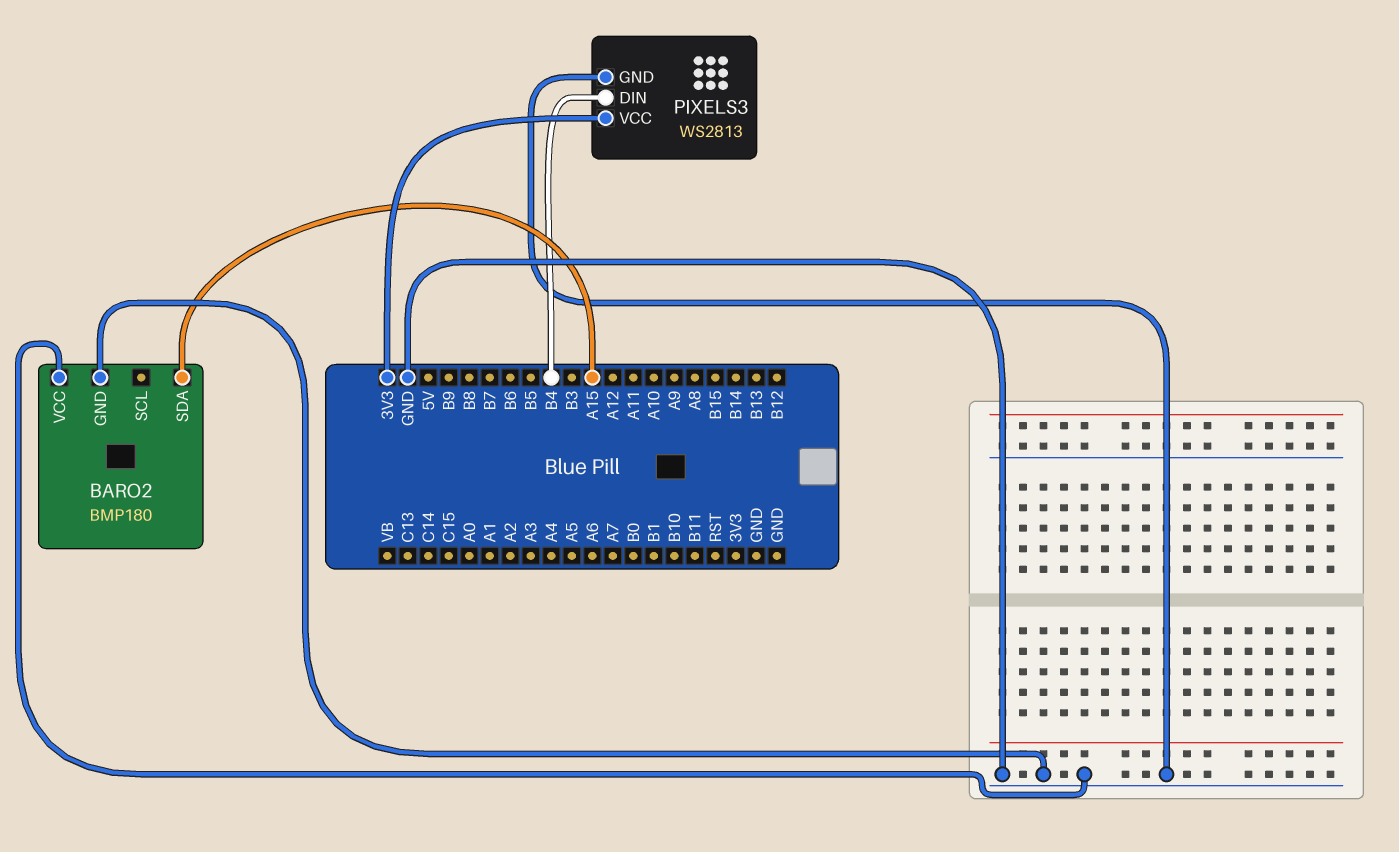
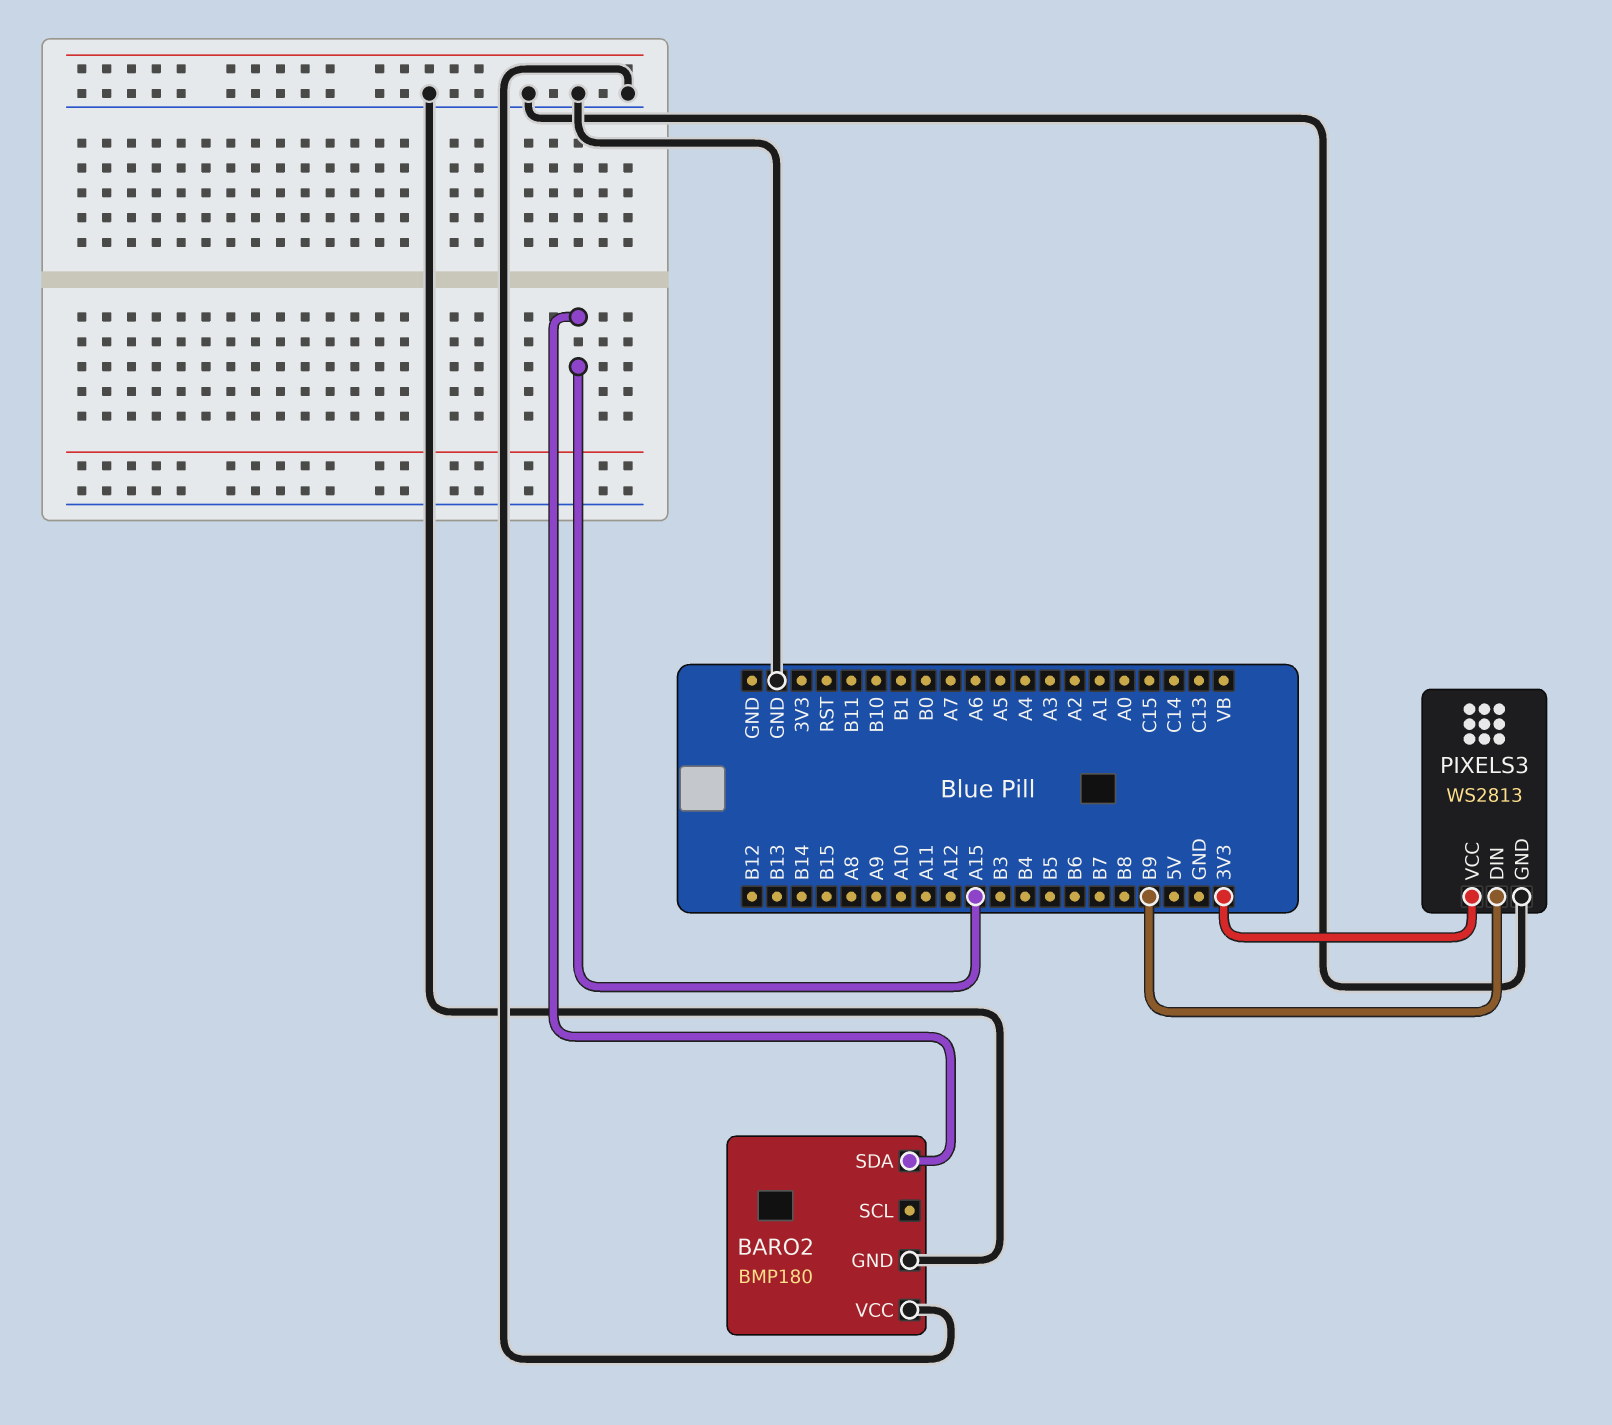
PIXELS3 pin DIN: B4 -> B9

